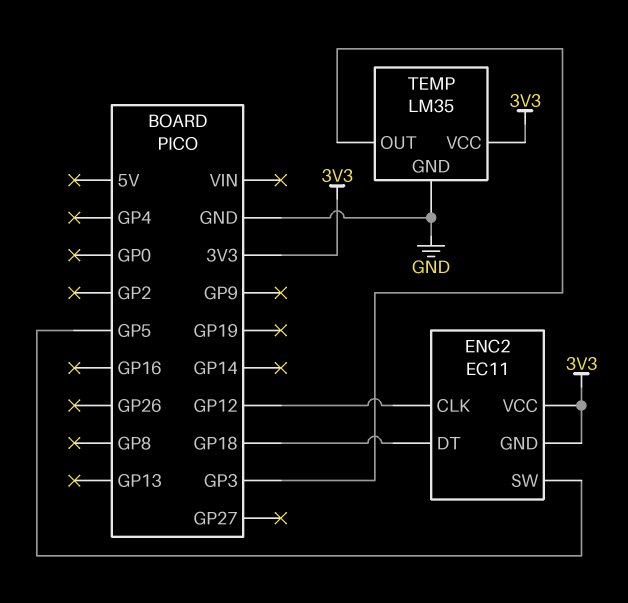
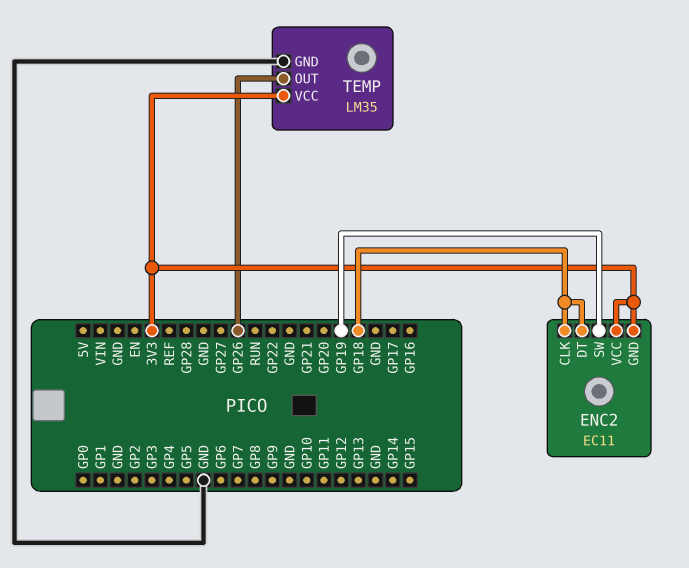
ENC2 pin CLK: GP12 -> GP18
ENC2 pin SW: GP5 -> GP19
TEMP pin OUT: GP3 -> GP26

